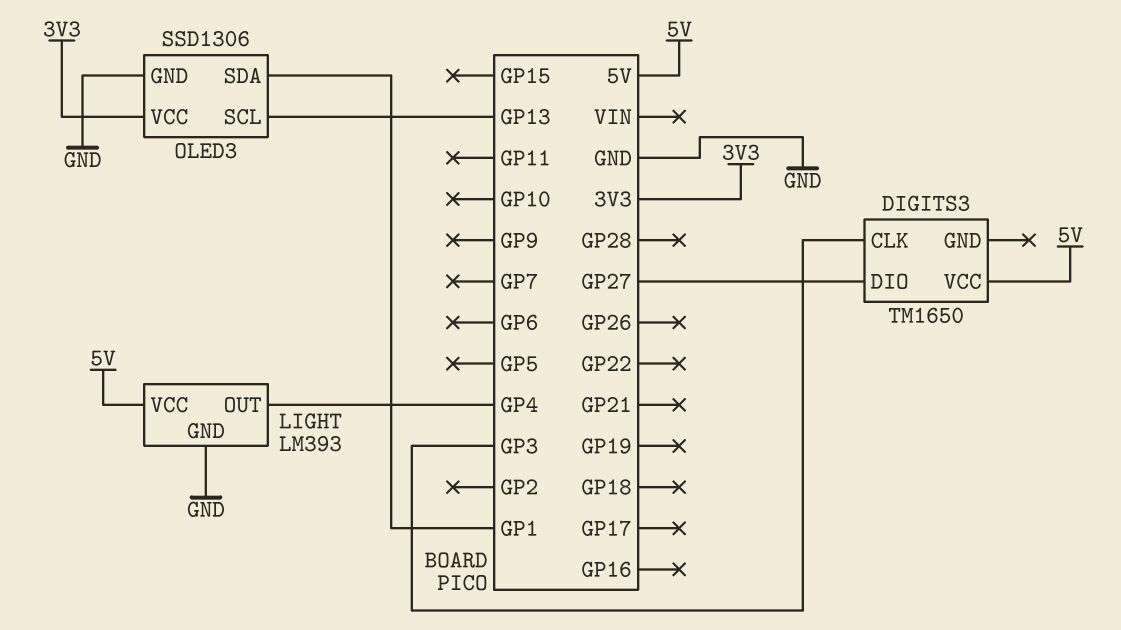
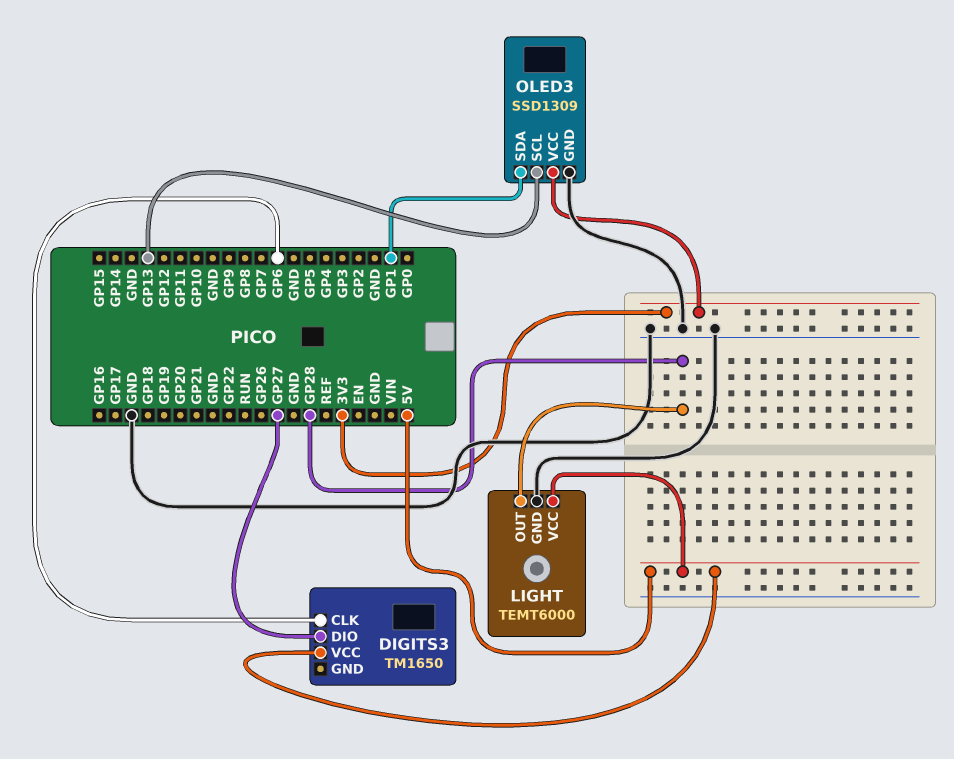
DIGITS3 pin CLK: GP3 -> GP6
LIGHT: LM393 -> TEMT6000
LIGHT pin OUT: GP4 -> GP28
OLED3: SSD1306 -> SSD1309

